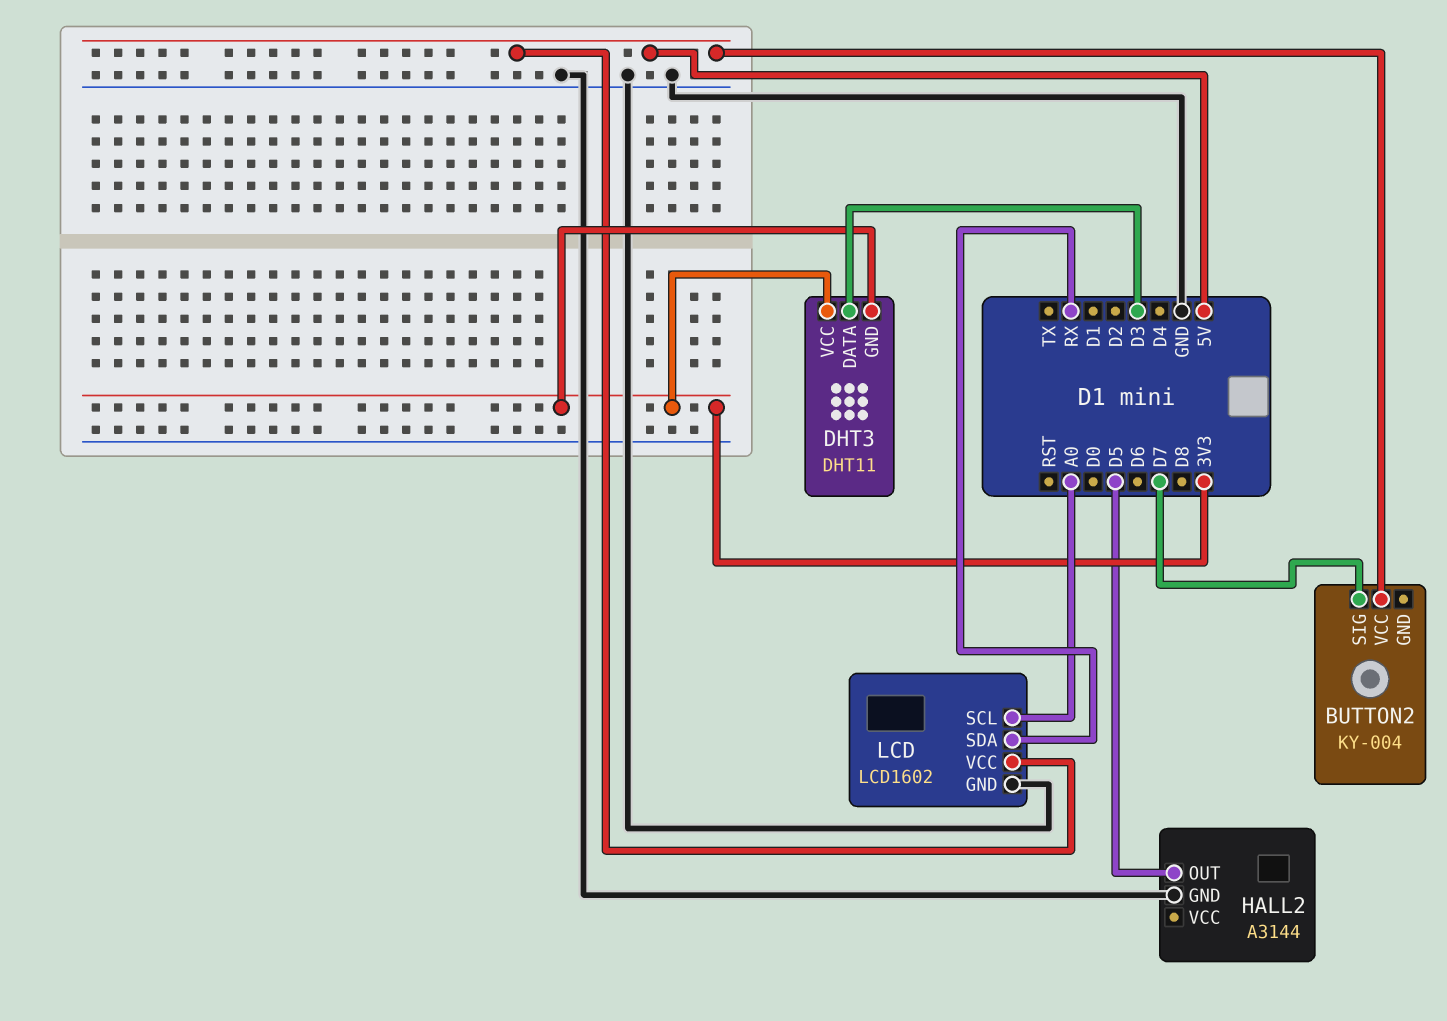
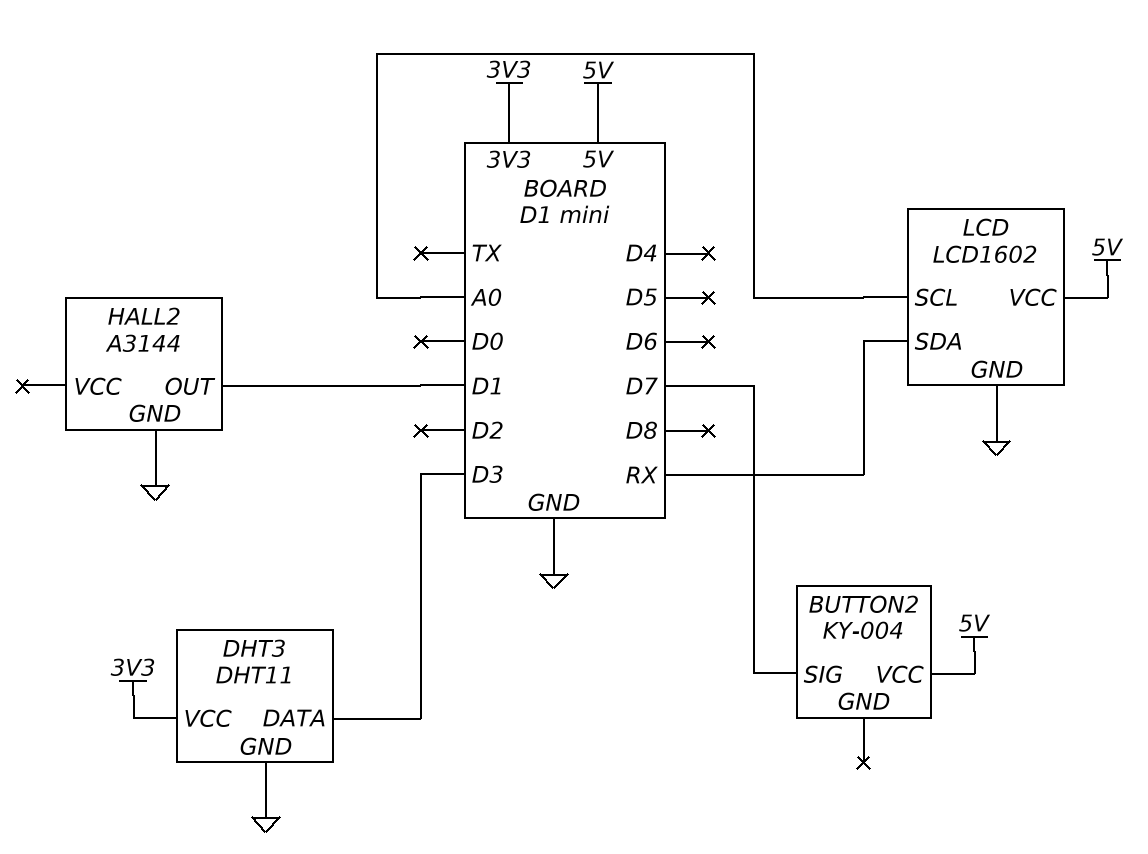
DHT3 pin GND: 3V3 -> GND
HALL2 pin OUT: D5 -> D1

